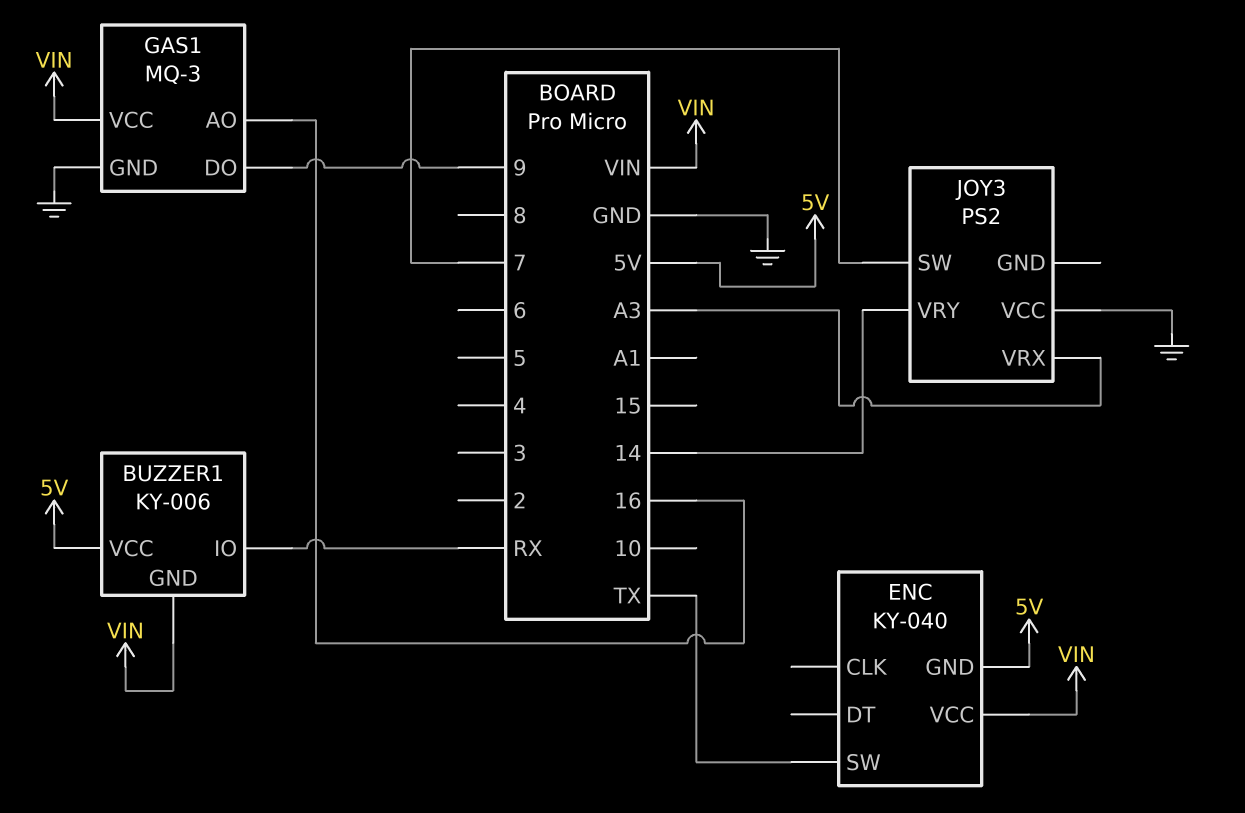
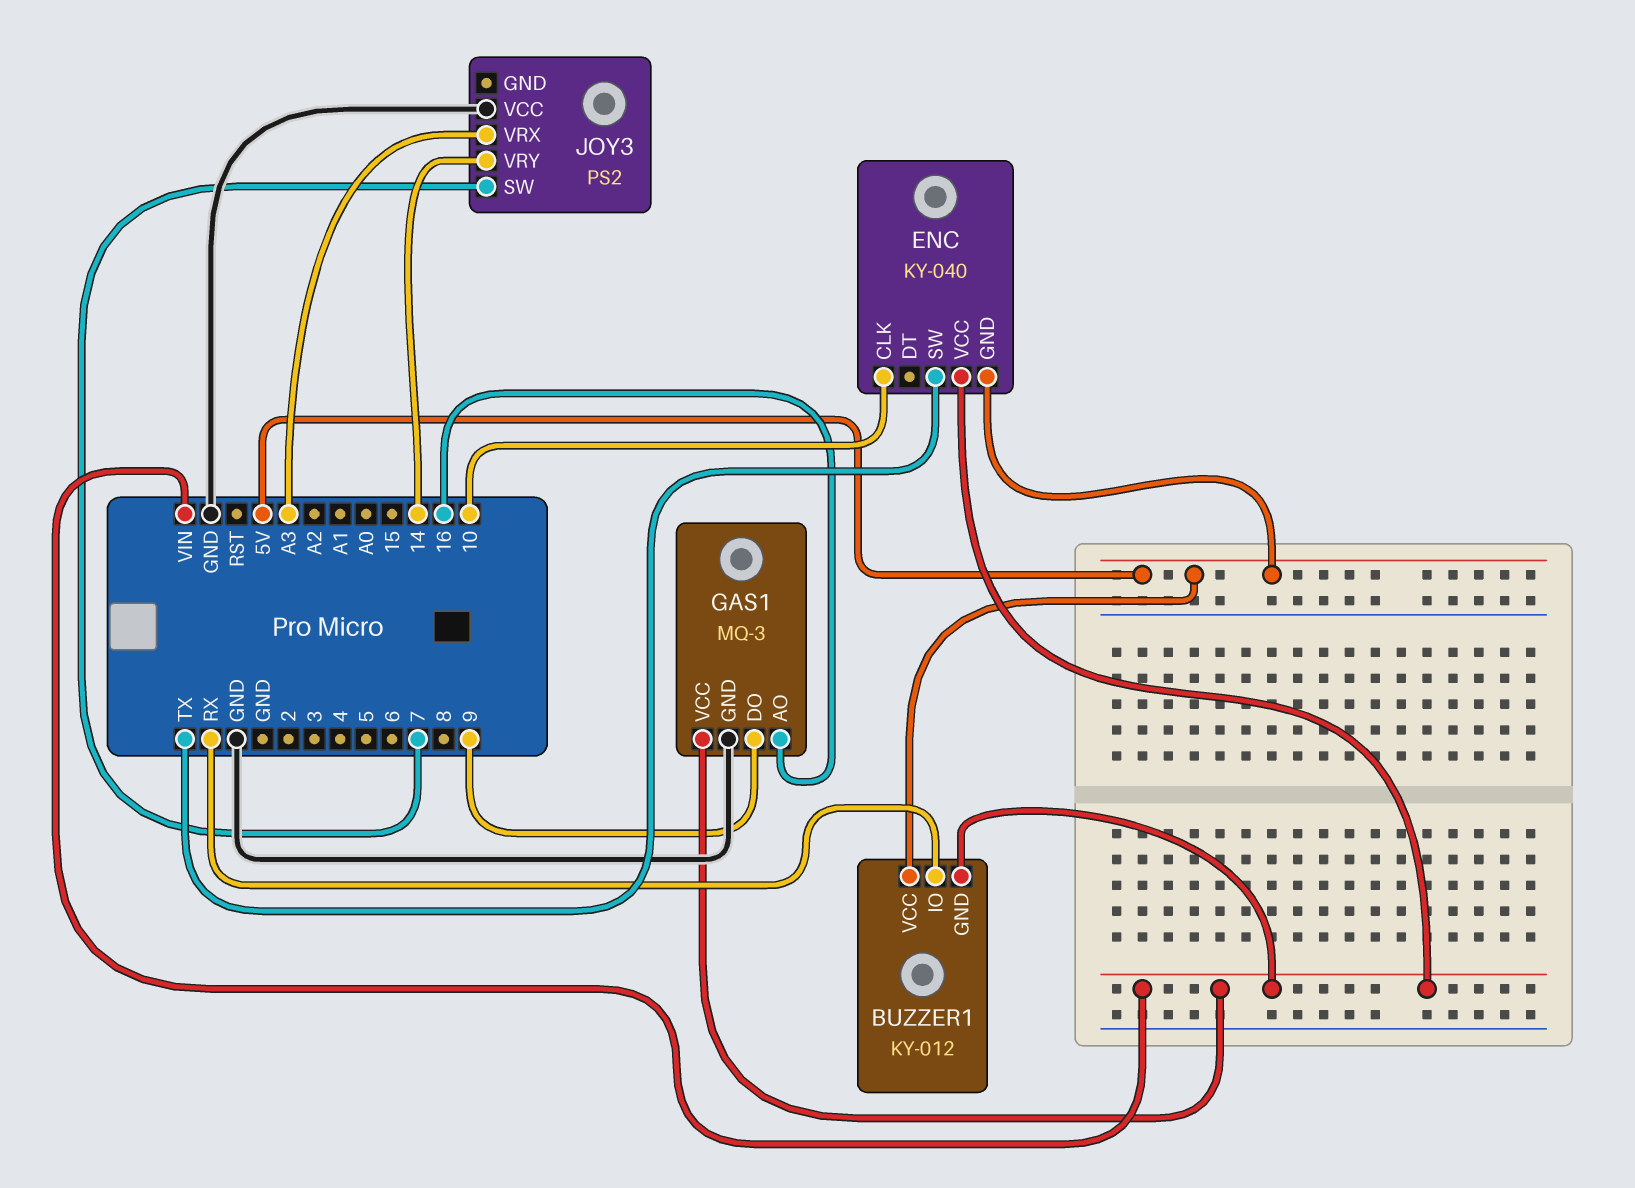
BUZZER1: KY-006 -> KY-012
ENC pin CLK: none -> 10

